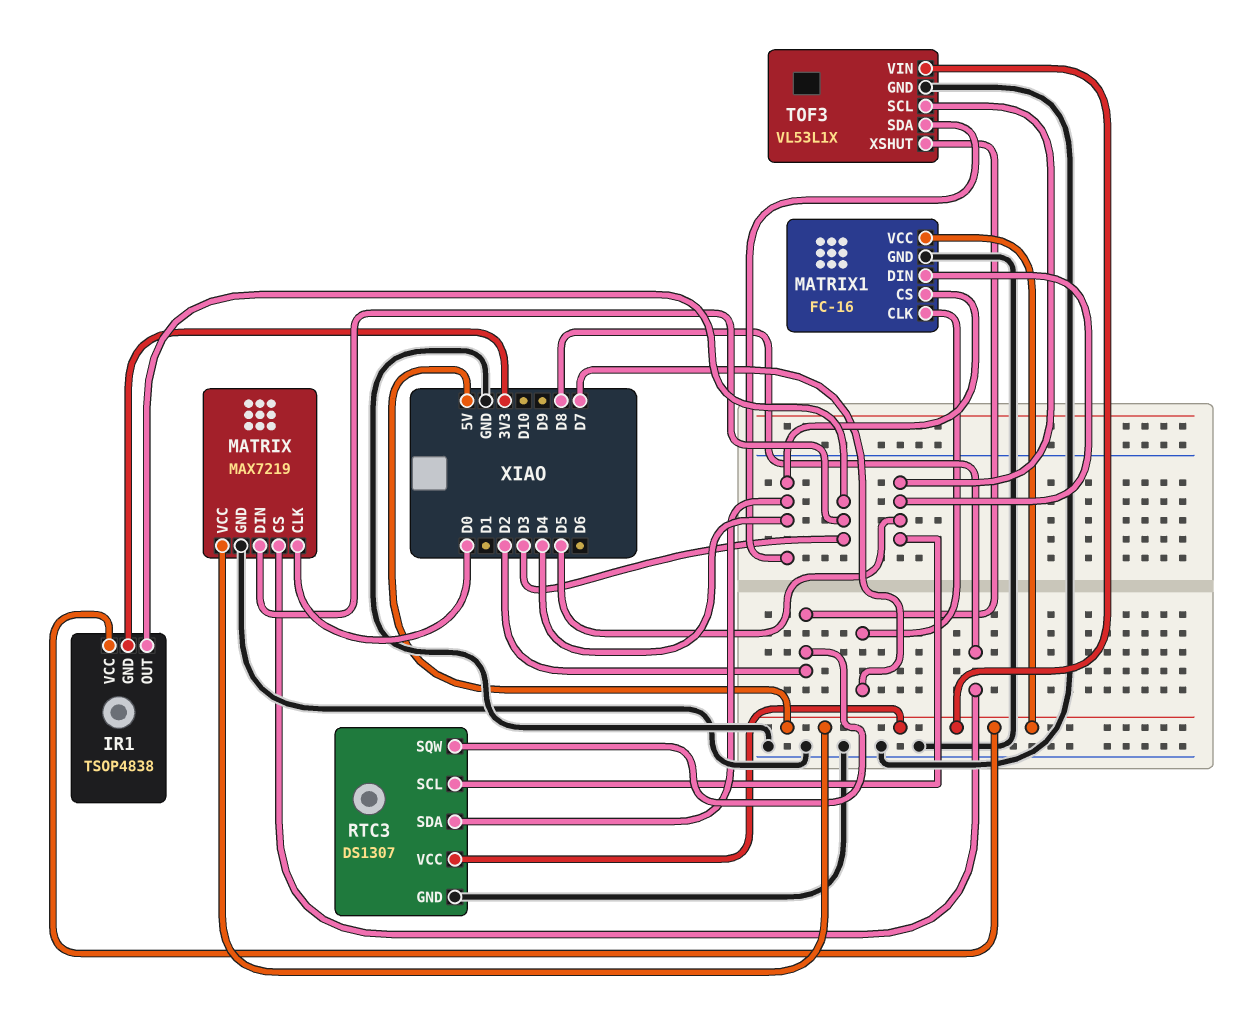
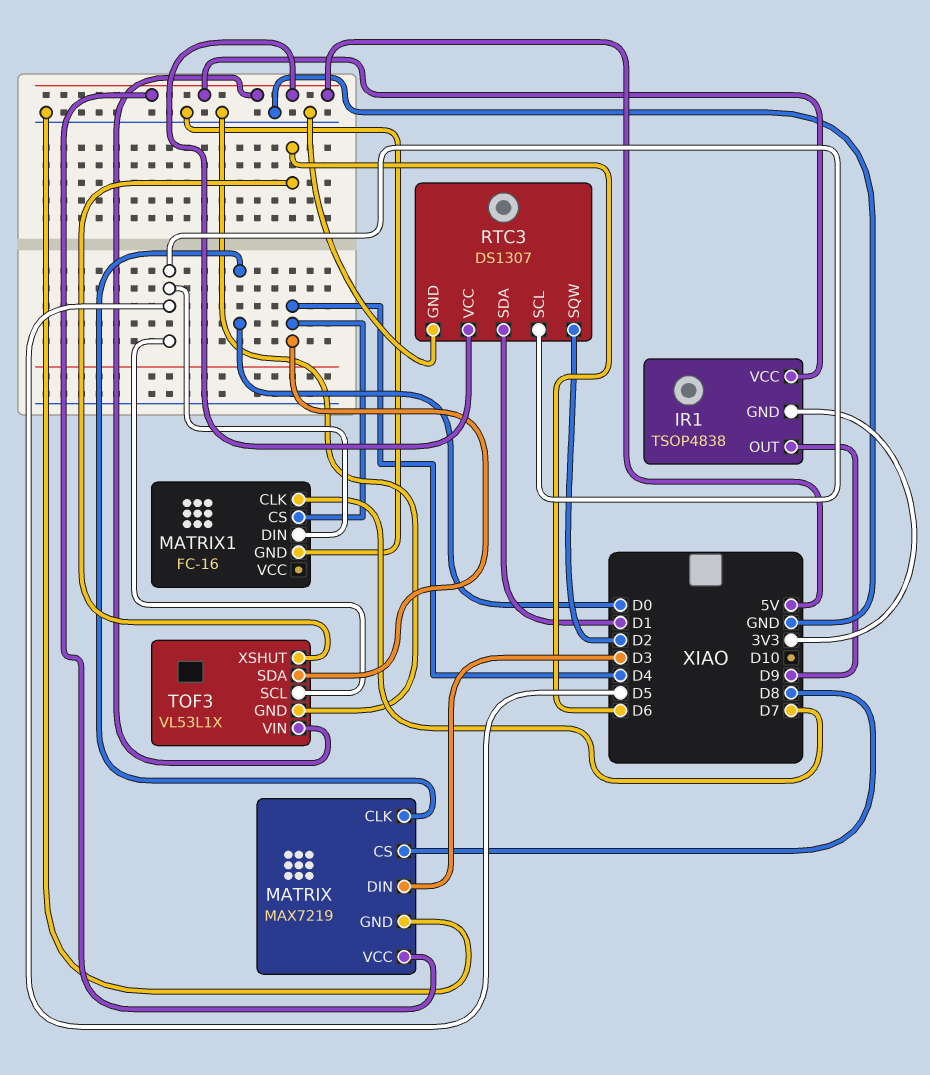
IR1 pin OUT: D3 -> D9
MATRIX1 pin VCC: 5V -> none
RTC3 pin SDA: D4 -> D1
TOF3 pin XSHUT: D2 -> D6

